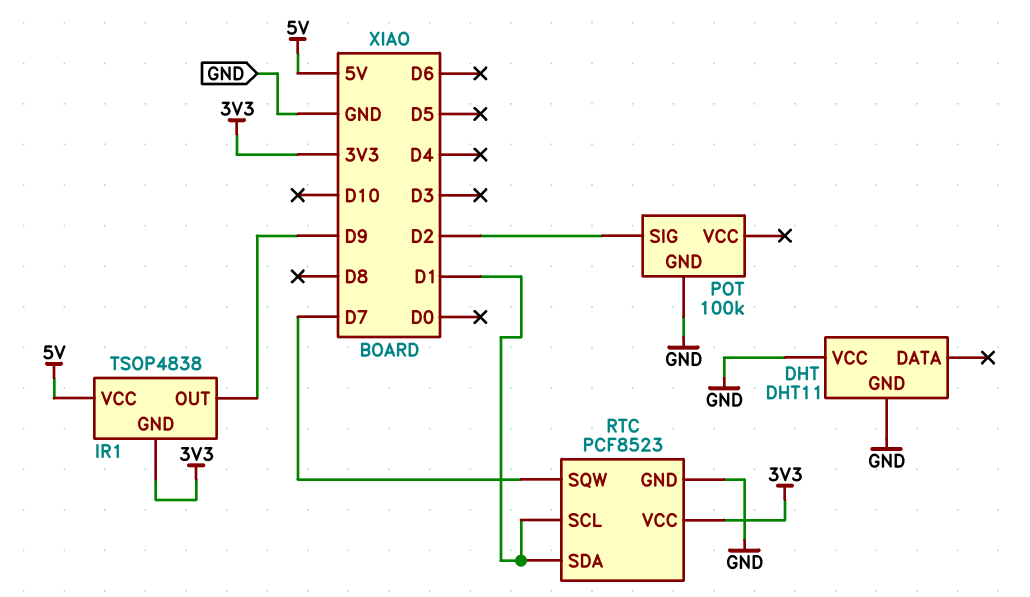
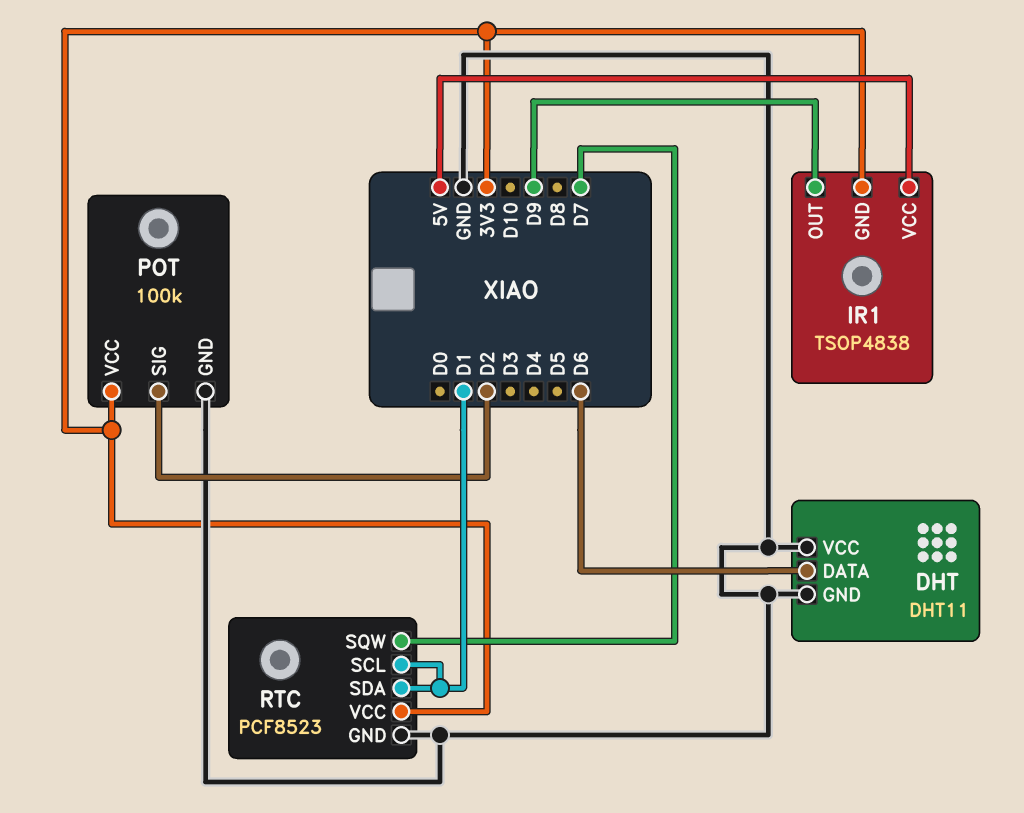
DHT pin DATA: none -> D6
POT pin VCC: none -> 3V3

